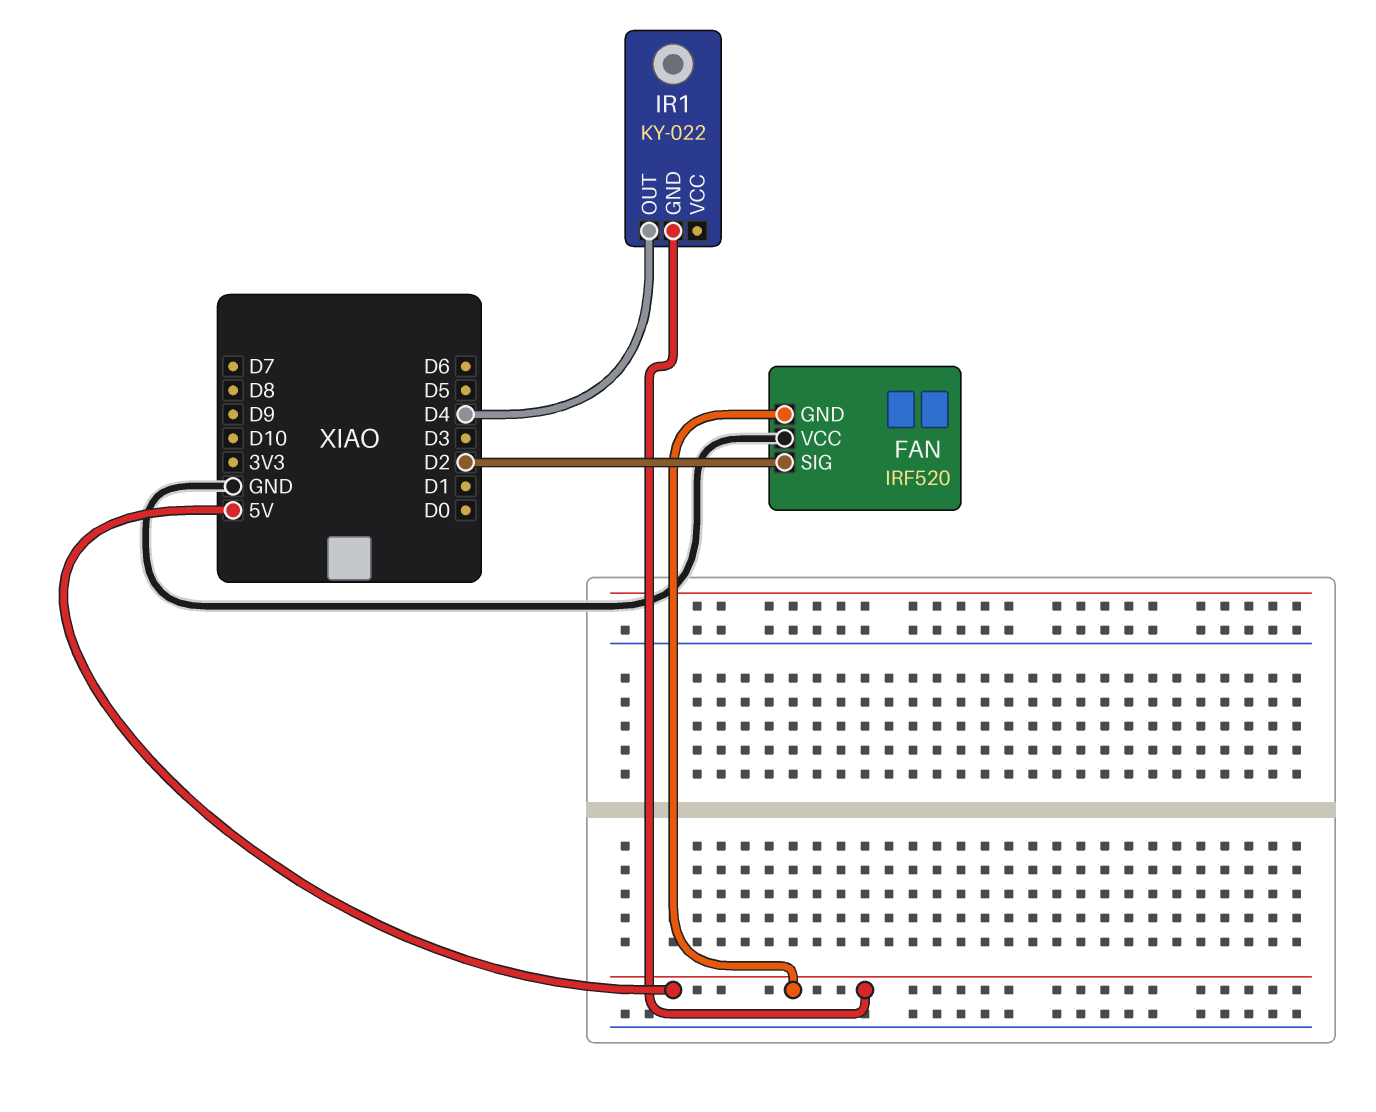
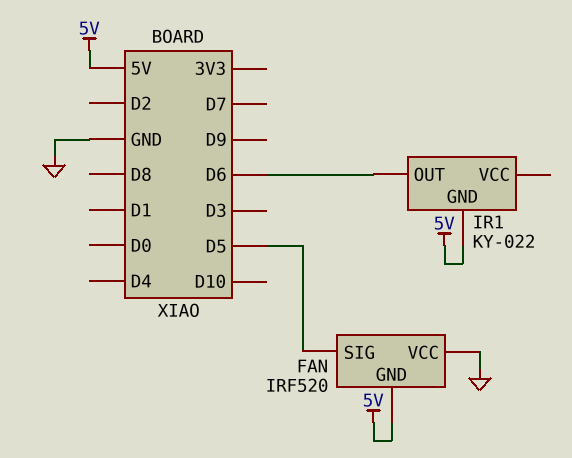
FAN pin SIG: D2 -> D5
IR1 pin OUT: D4 -> D6

